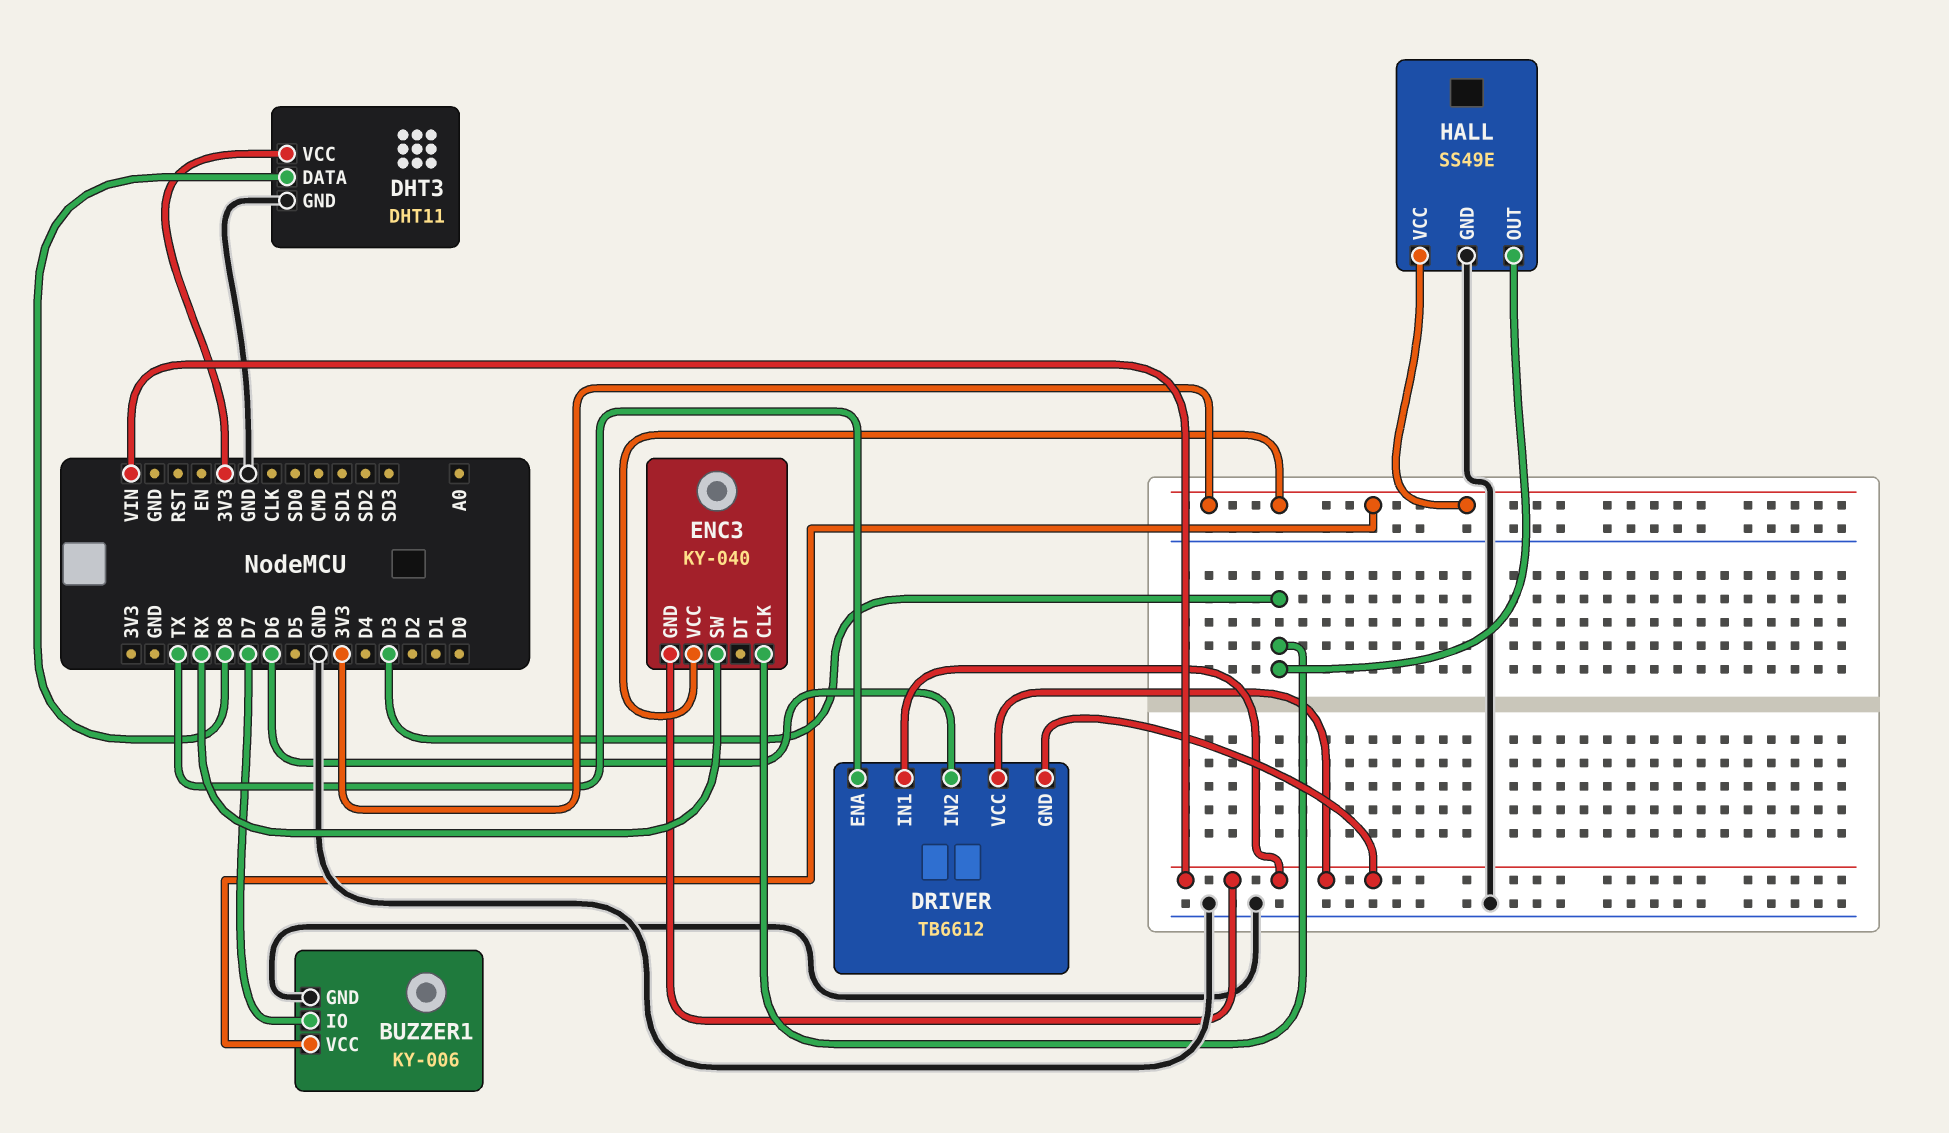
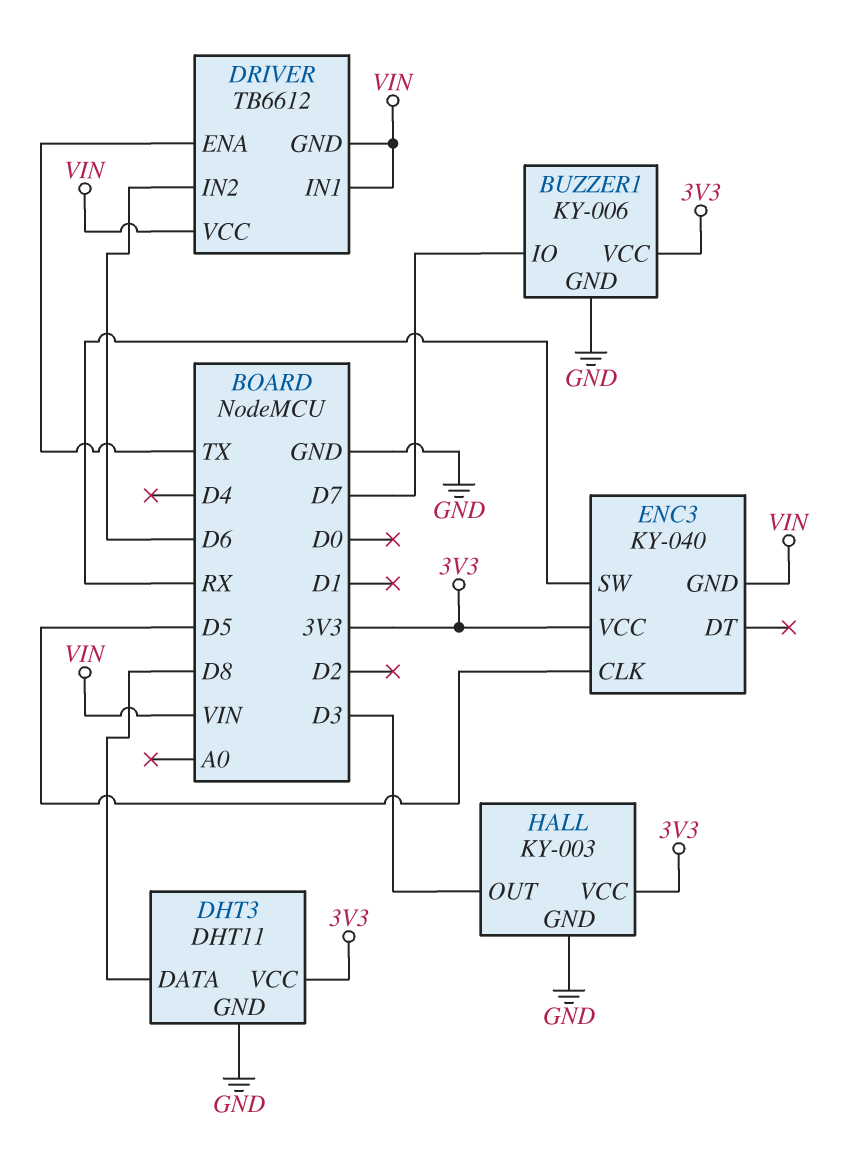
ENC3 pin CLK: D3 -> D5
HALL: SS49E -> KY-003

